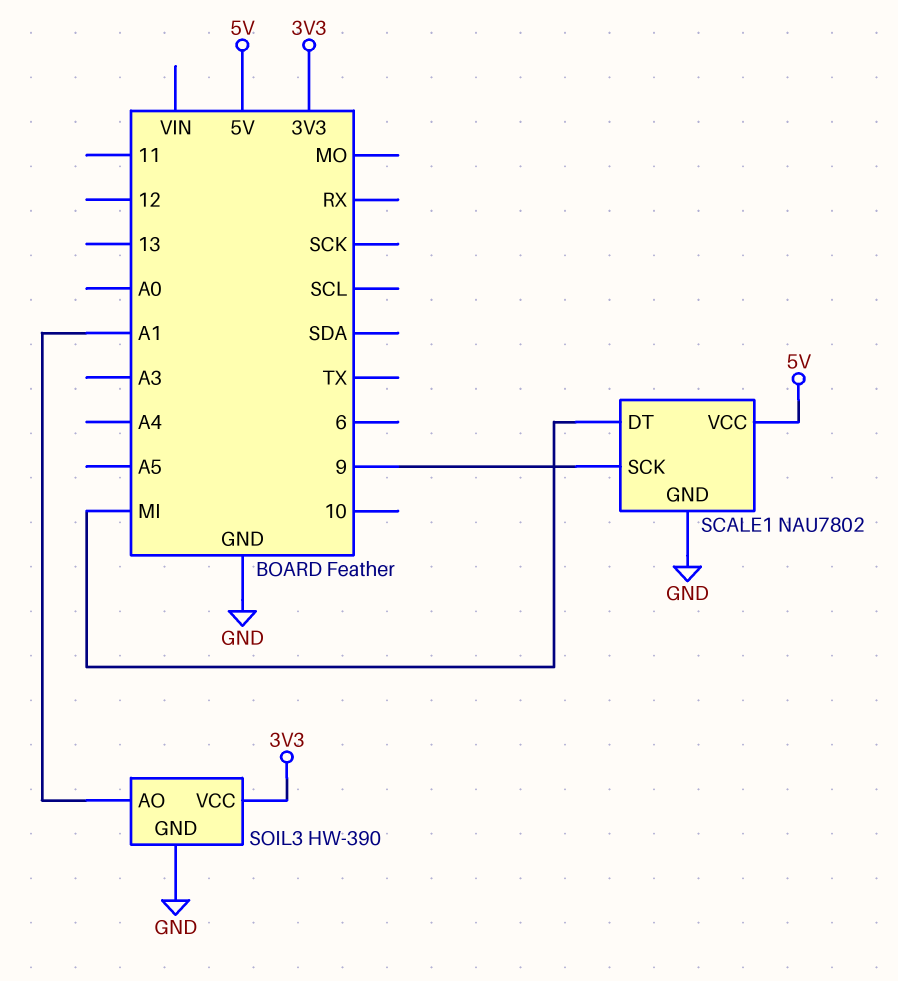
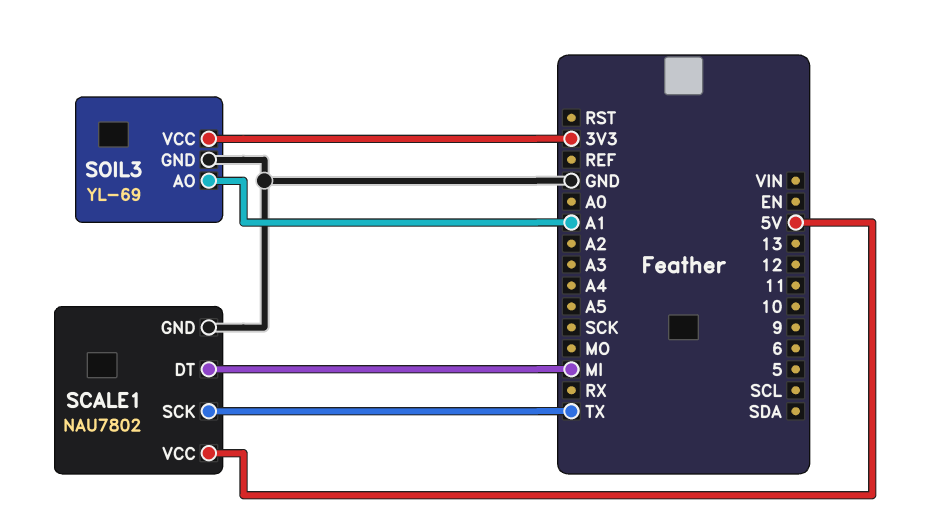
SCALE1 pin SCK: 9 -> TX
SOIL3: HW-390 -> YL-69

